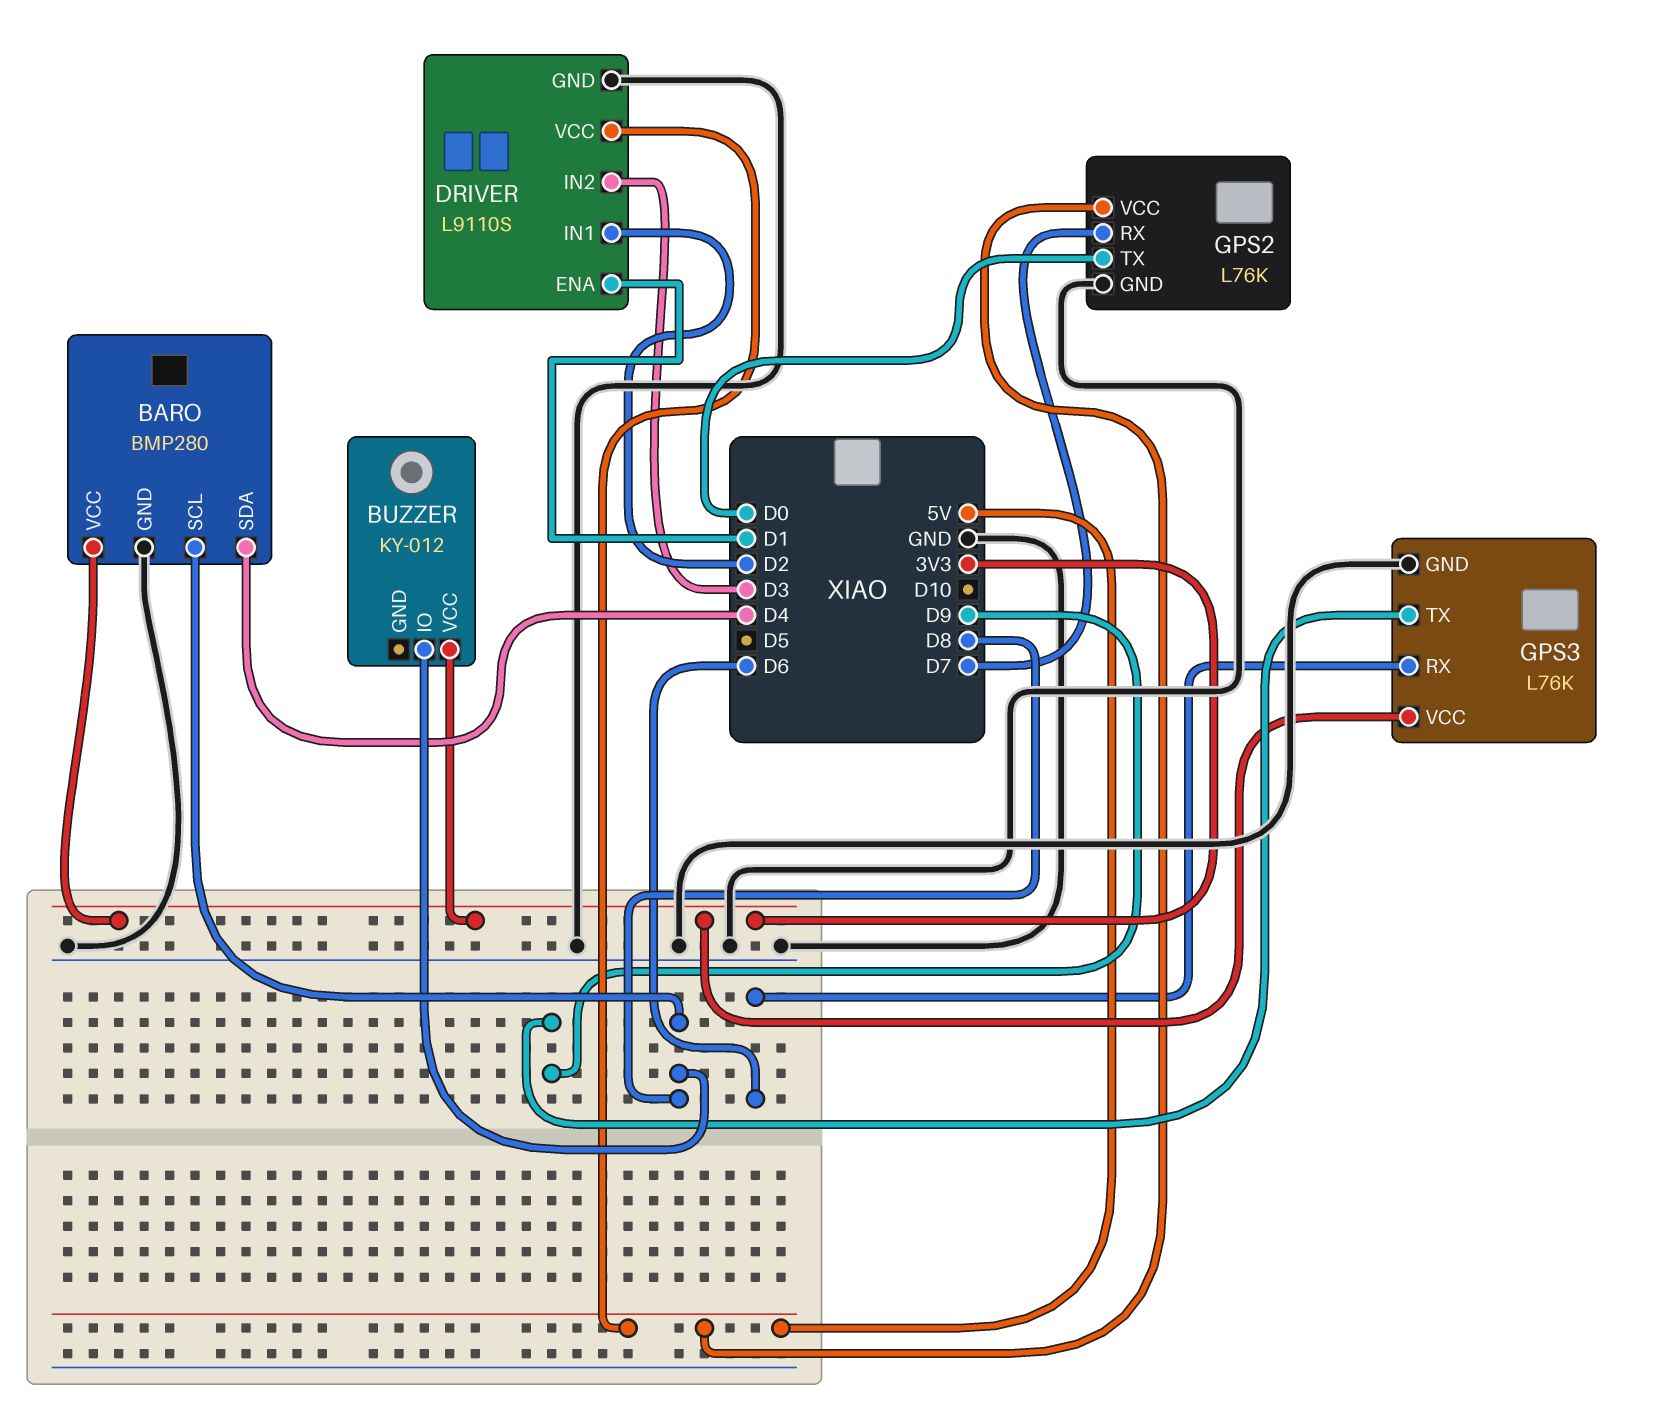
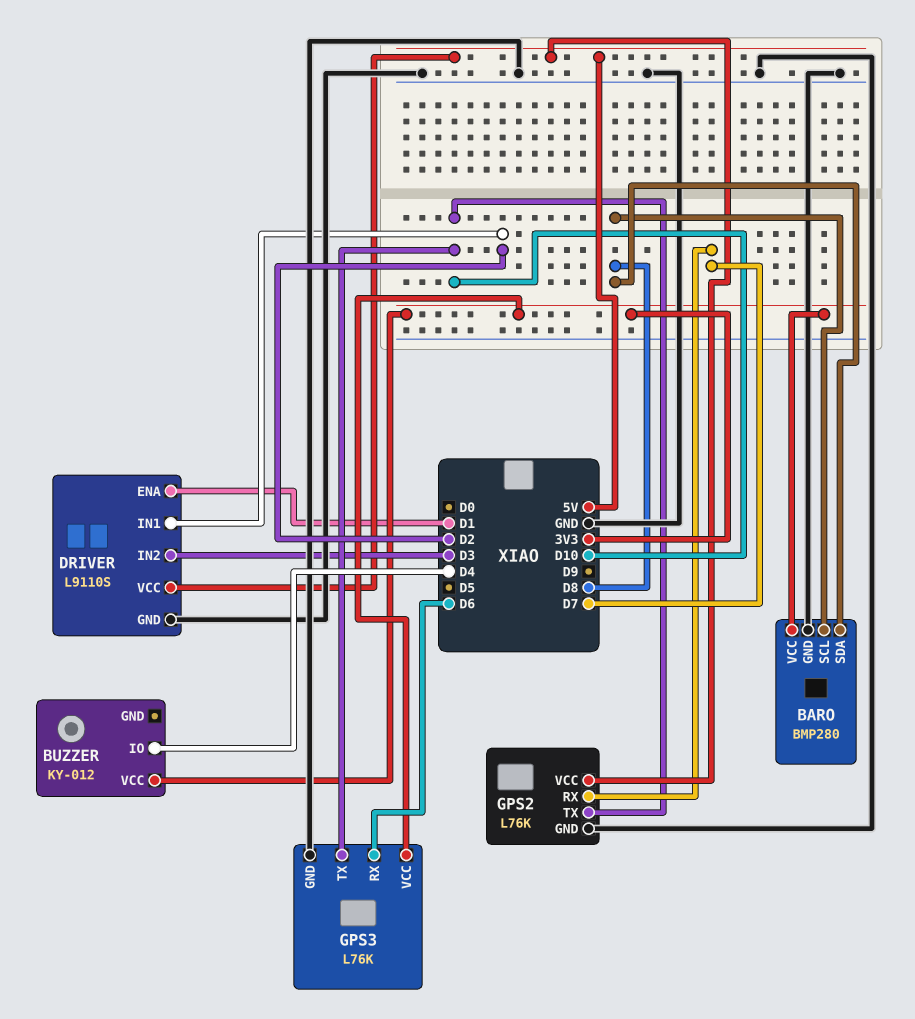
BARO pin SDA: D4 -> D8
BUZZER pin IO: D8 -> D4
GPS2 pin TX: D0 -> D10
GPS3 pin TX: D9 -> D10

